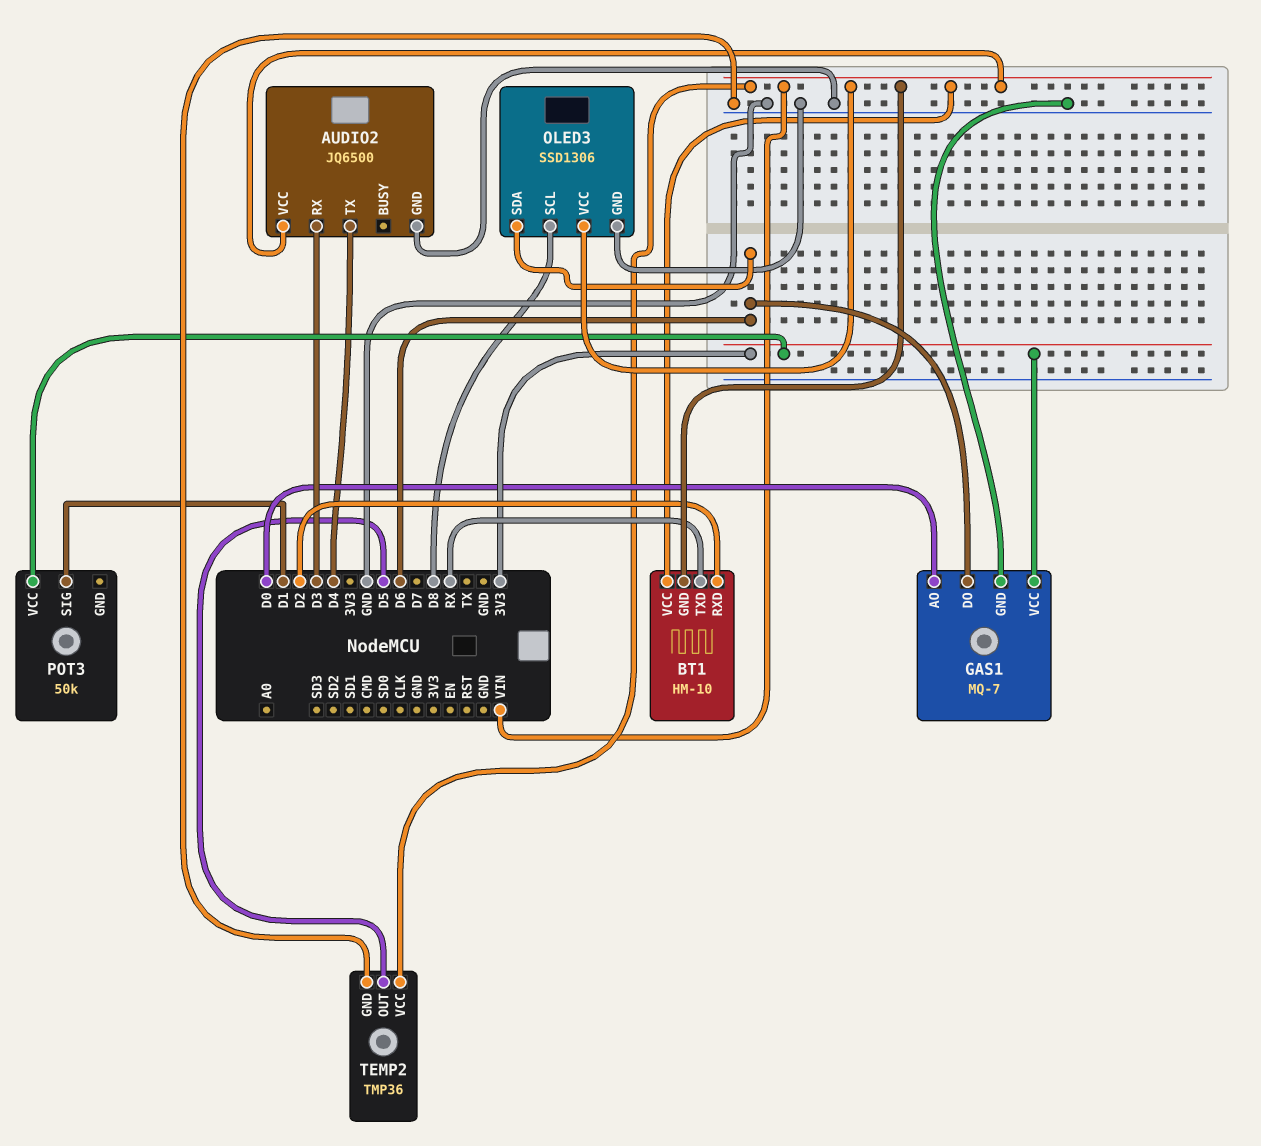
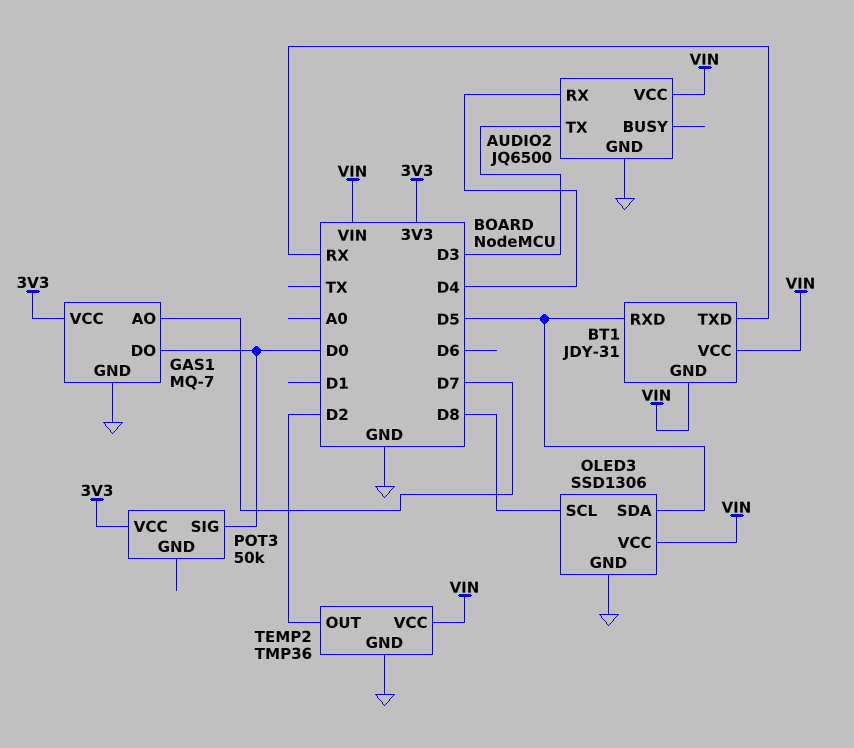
AUDIO2 pin RX: D3 -> D4
AUDIO2 pin TX: D4 -> D3
BT1: HM-10 -> JDY-31
BT1 pin RXD: D2 -> D5
GAS1 pin AO: D0 -> D7
GAS1 pin DO: D6 -> D0
OLED3 pin SDA: D6 -> D5
POT3 pin SIG: D1 -> D0
TEMP2 pin OUT: D5 -> D2

